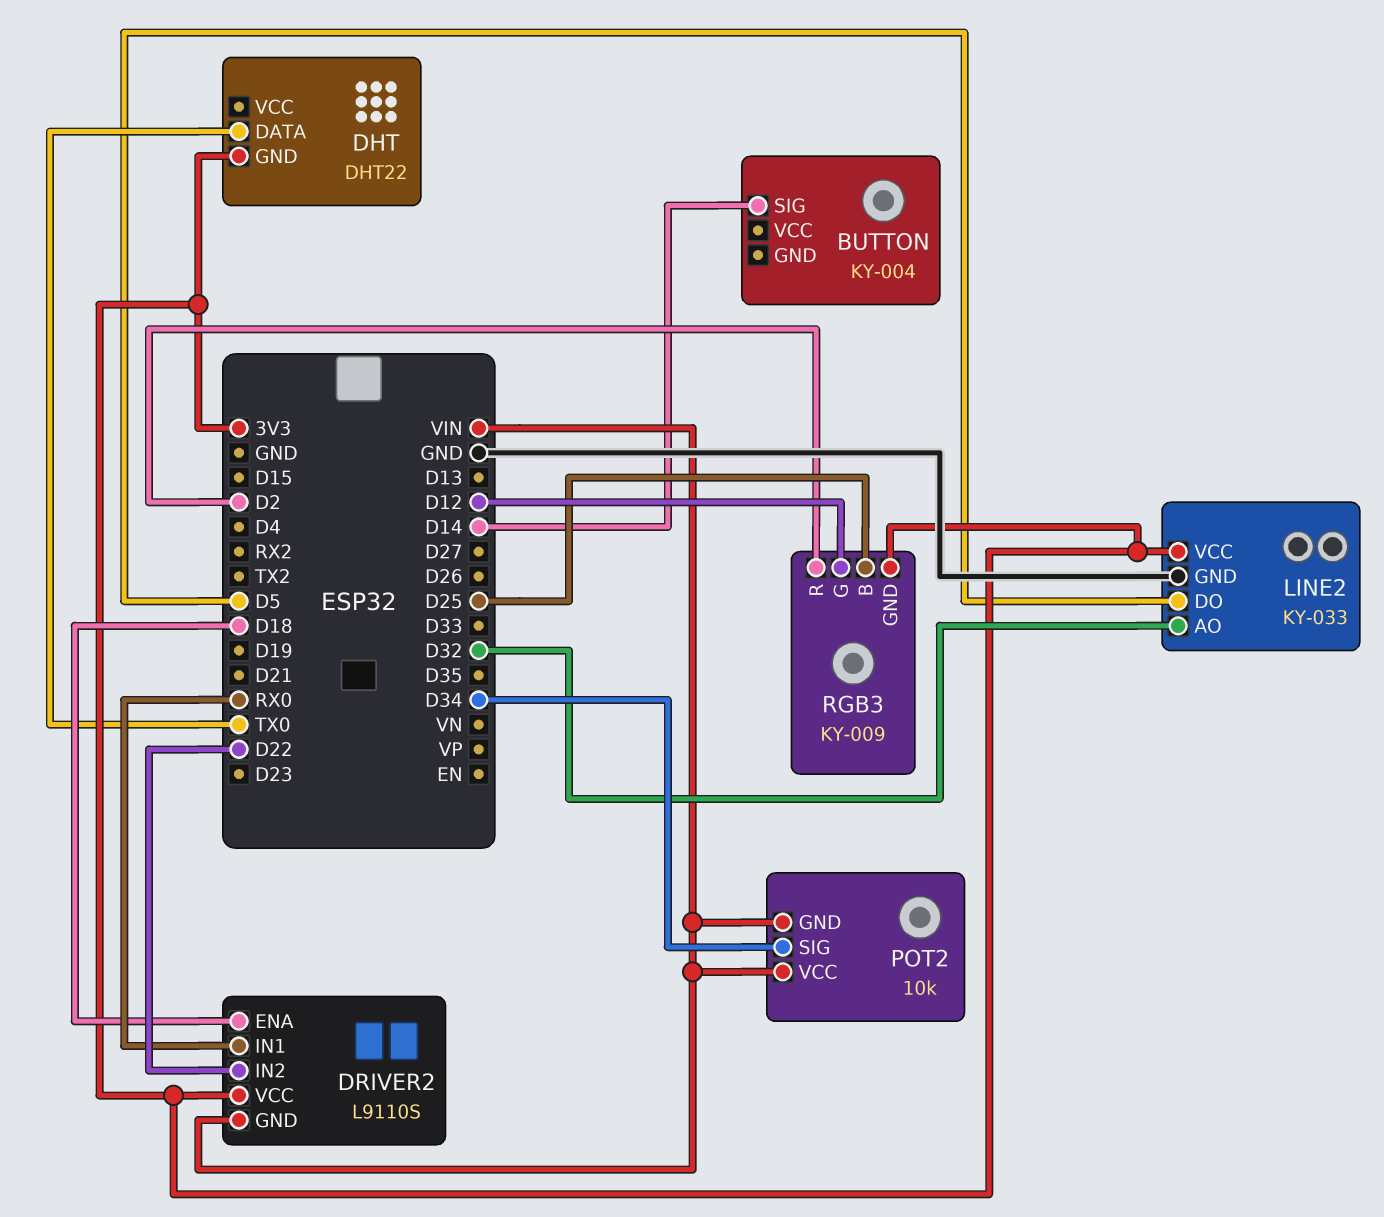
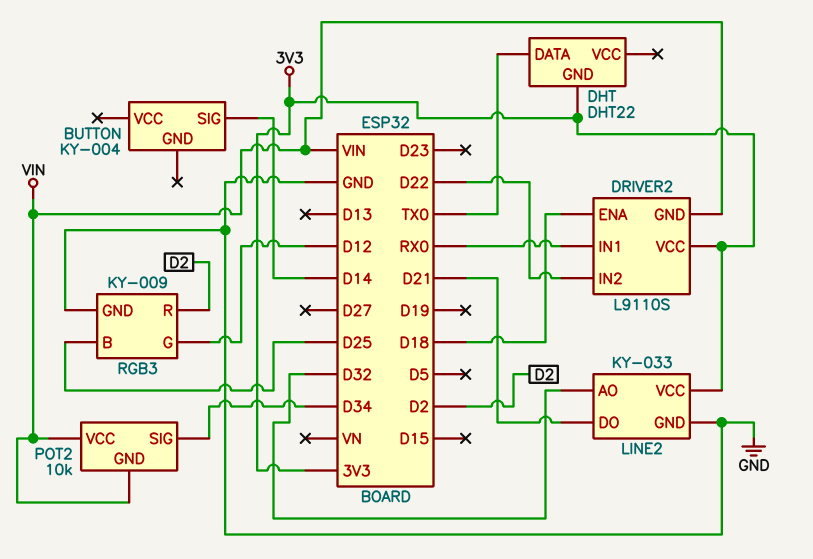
LINE2 pin DO: D5 -> D21
RGB3 pin GND: 3V3 -> GND

